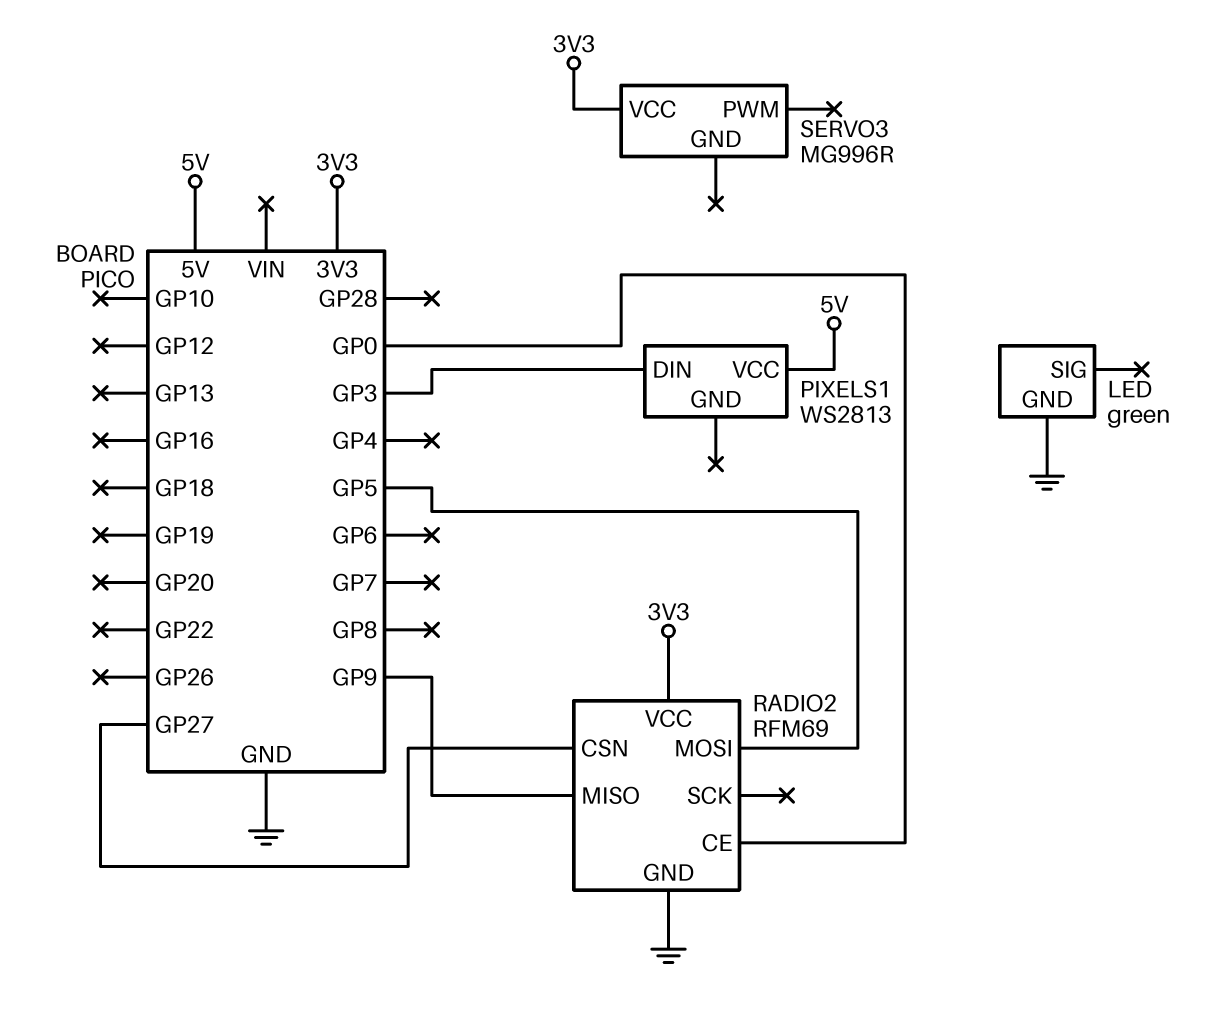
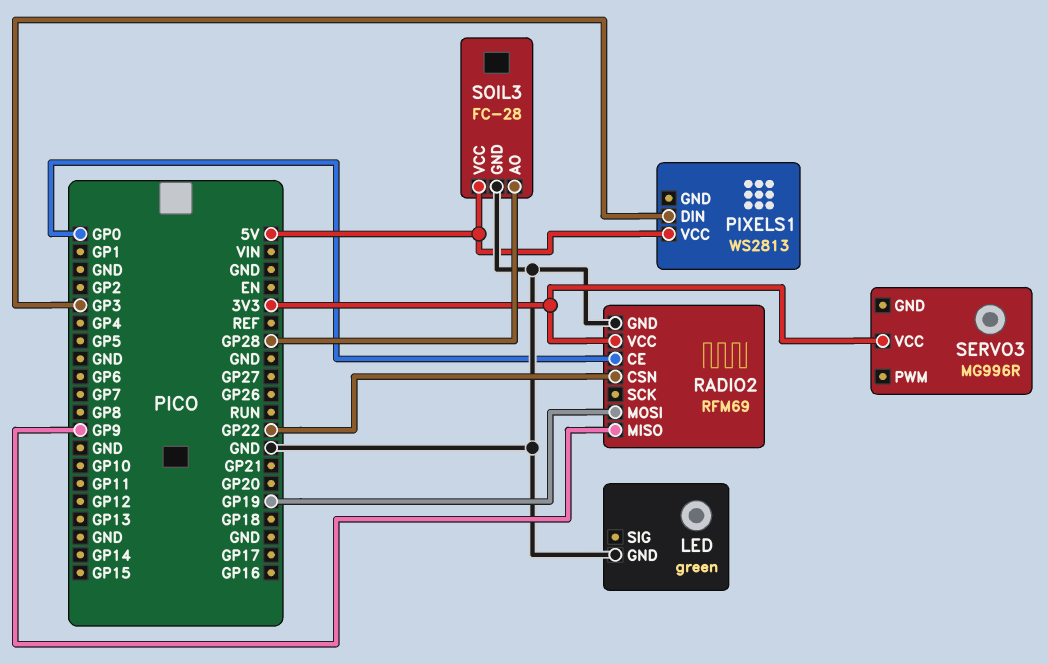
RADIO2 pin CSN: GP27 -> GP22
RADIO2 pin MOSI: GP5 -> GP19
SOIL3: none -> FC-28
SOIL3 pin AO: none -> GP28
SOIL3 pin GND: none -> GND
SOIL3 pin VCC: none -> 5V

